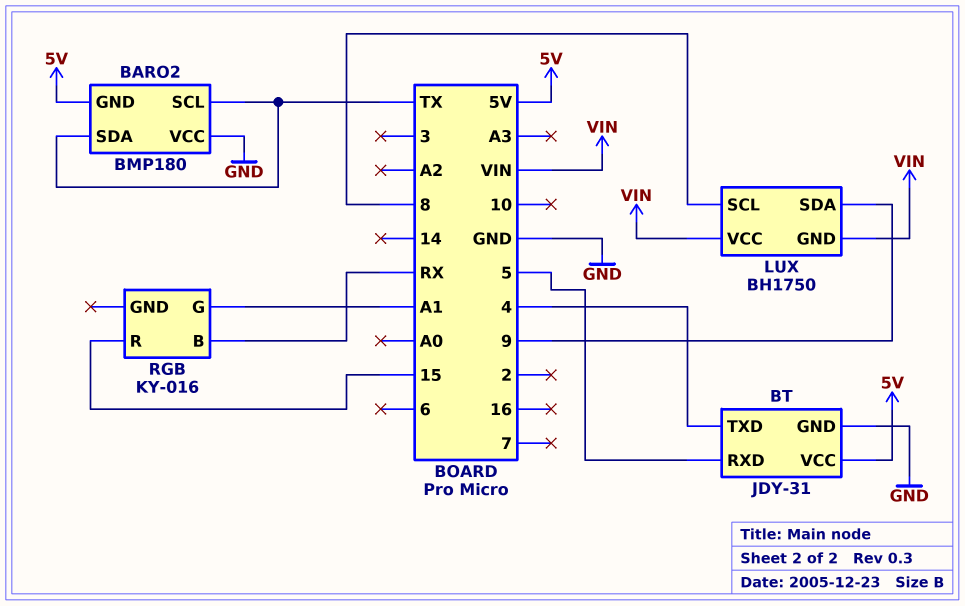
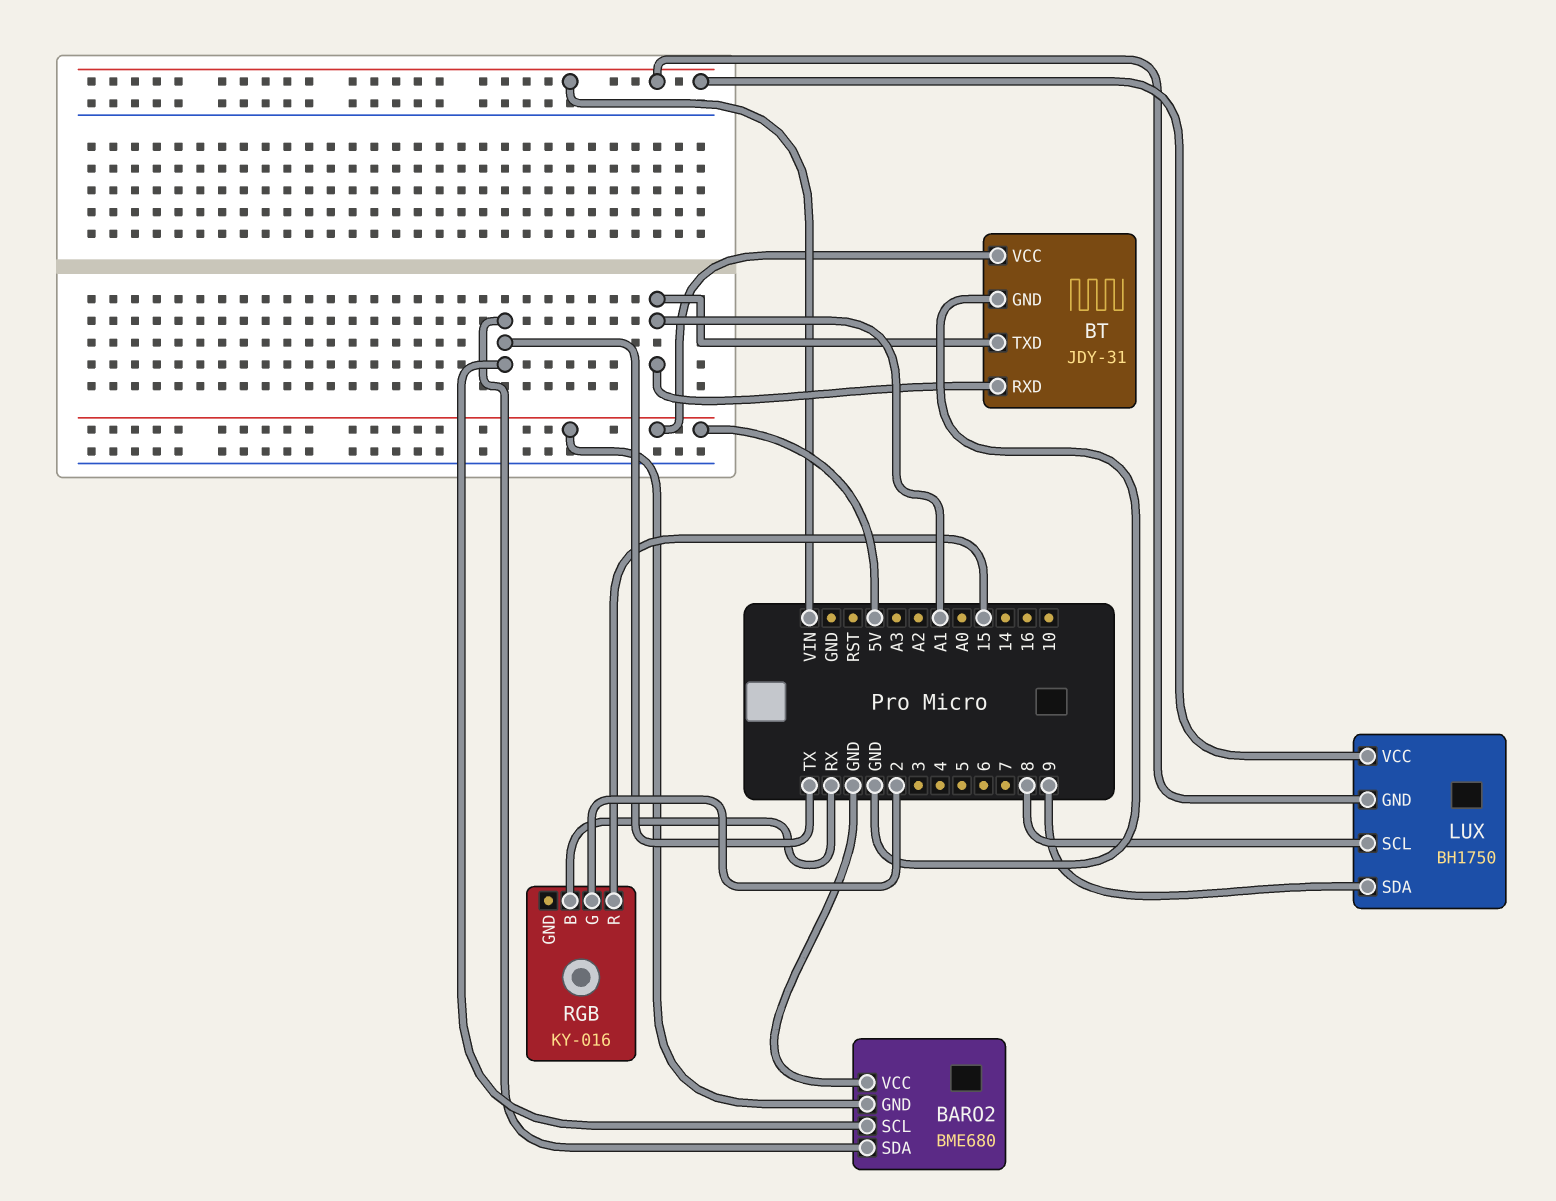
BARO2: BMP180 -> BME680
BT pin RXD: 5 -> A1
BT pin TXD: 4 -> A1
RGB pin G: A1 -> 2

